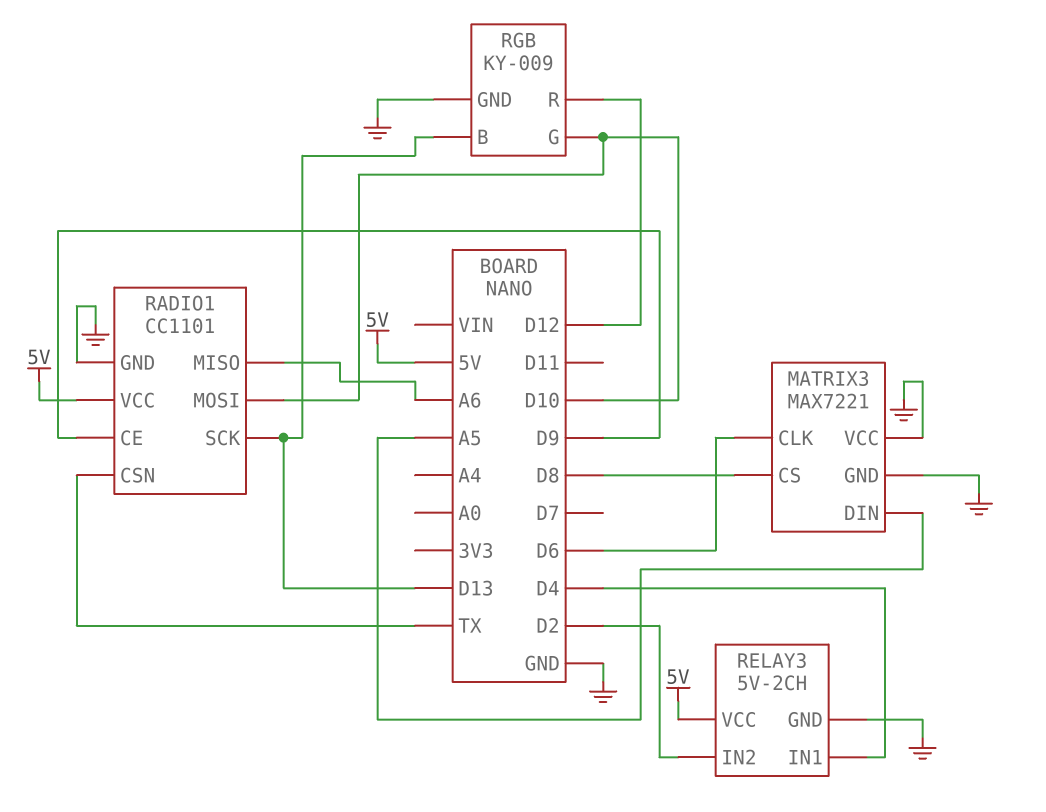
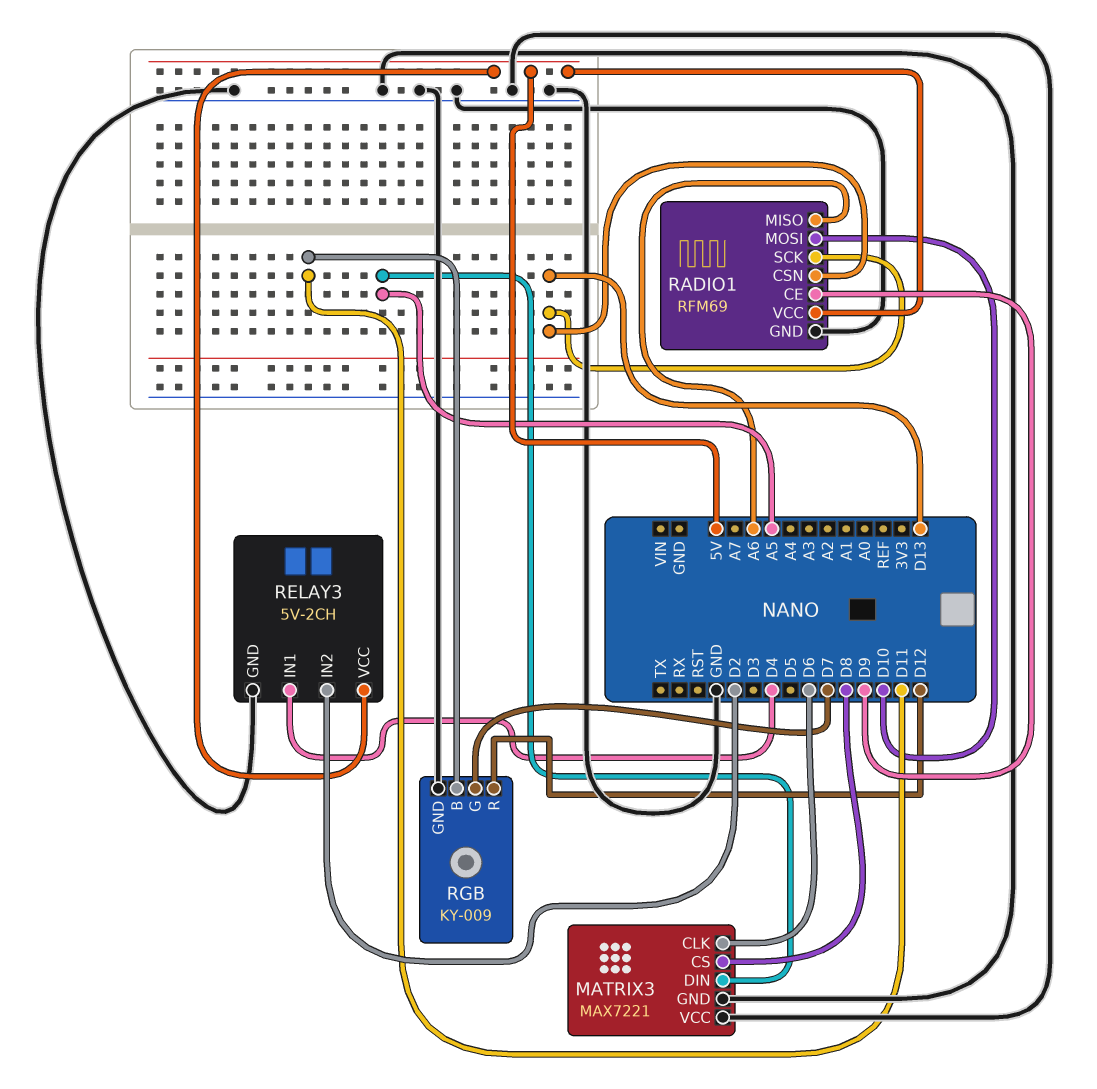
RADIO1: CC1101 -> RFM69
RADIO1 pin CSN: TX -> D13
RGB pin B: D13 -> D11
RGB pin G: D10 -> D7

